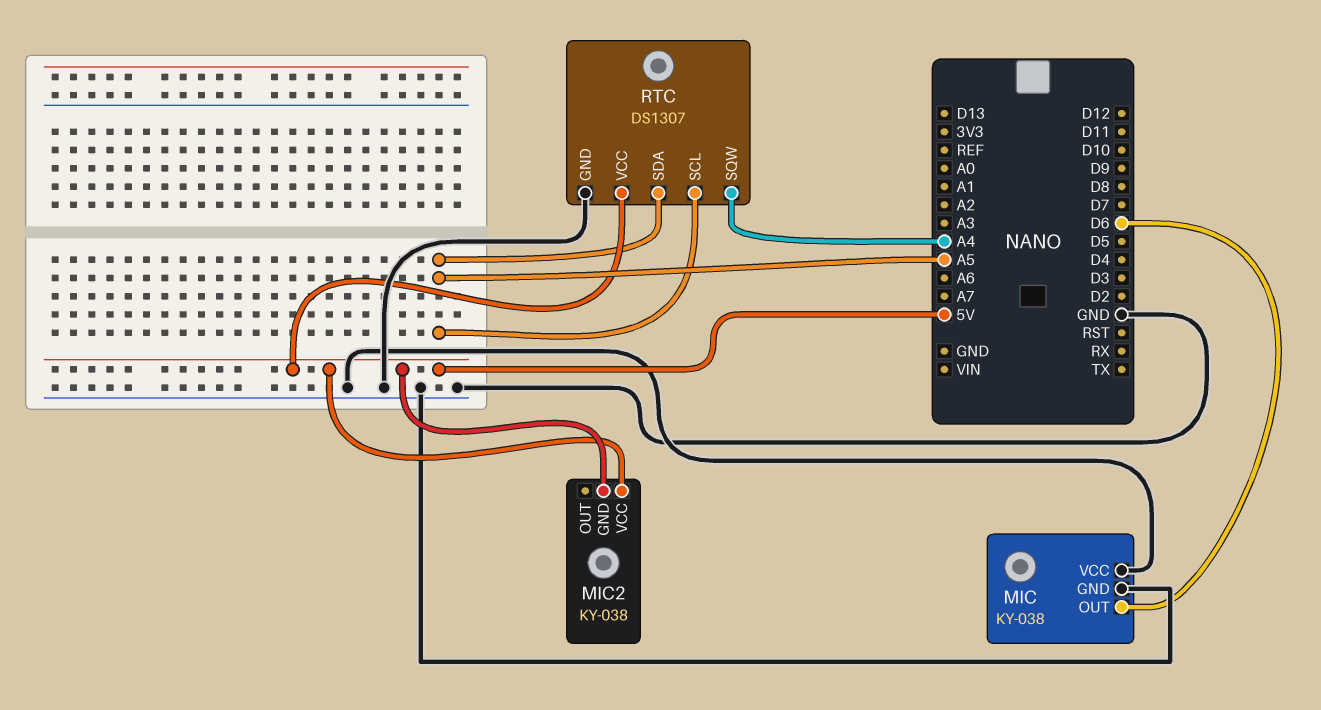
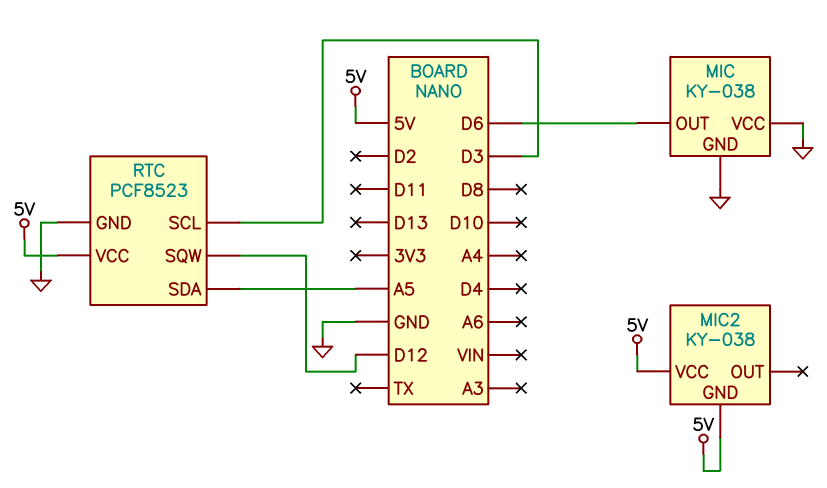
RTC: DS1307 -> PCF8523
RTC pin SCL: A5 -> D3
RTC pin SQW: A4 -> D12

